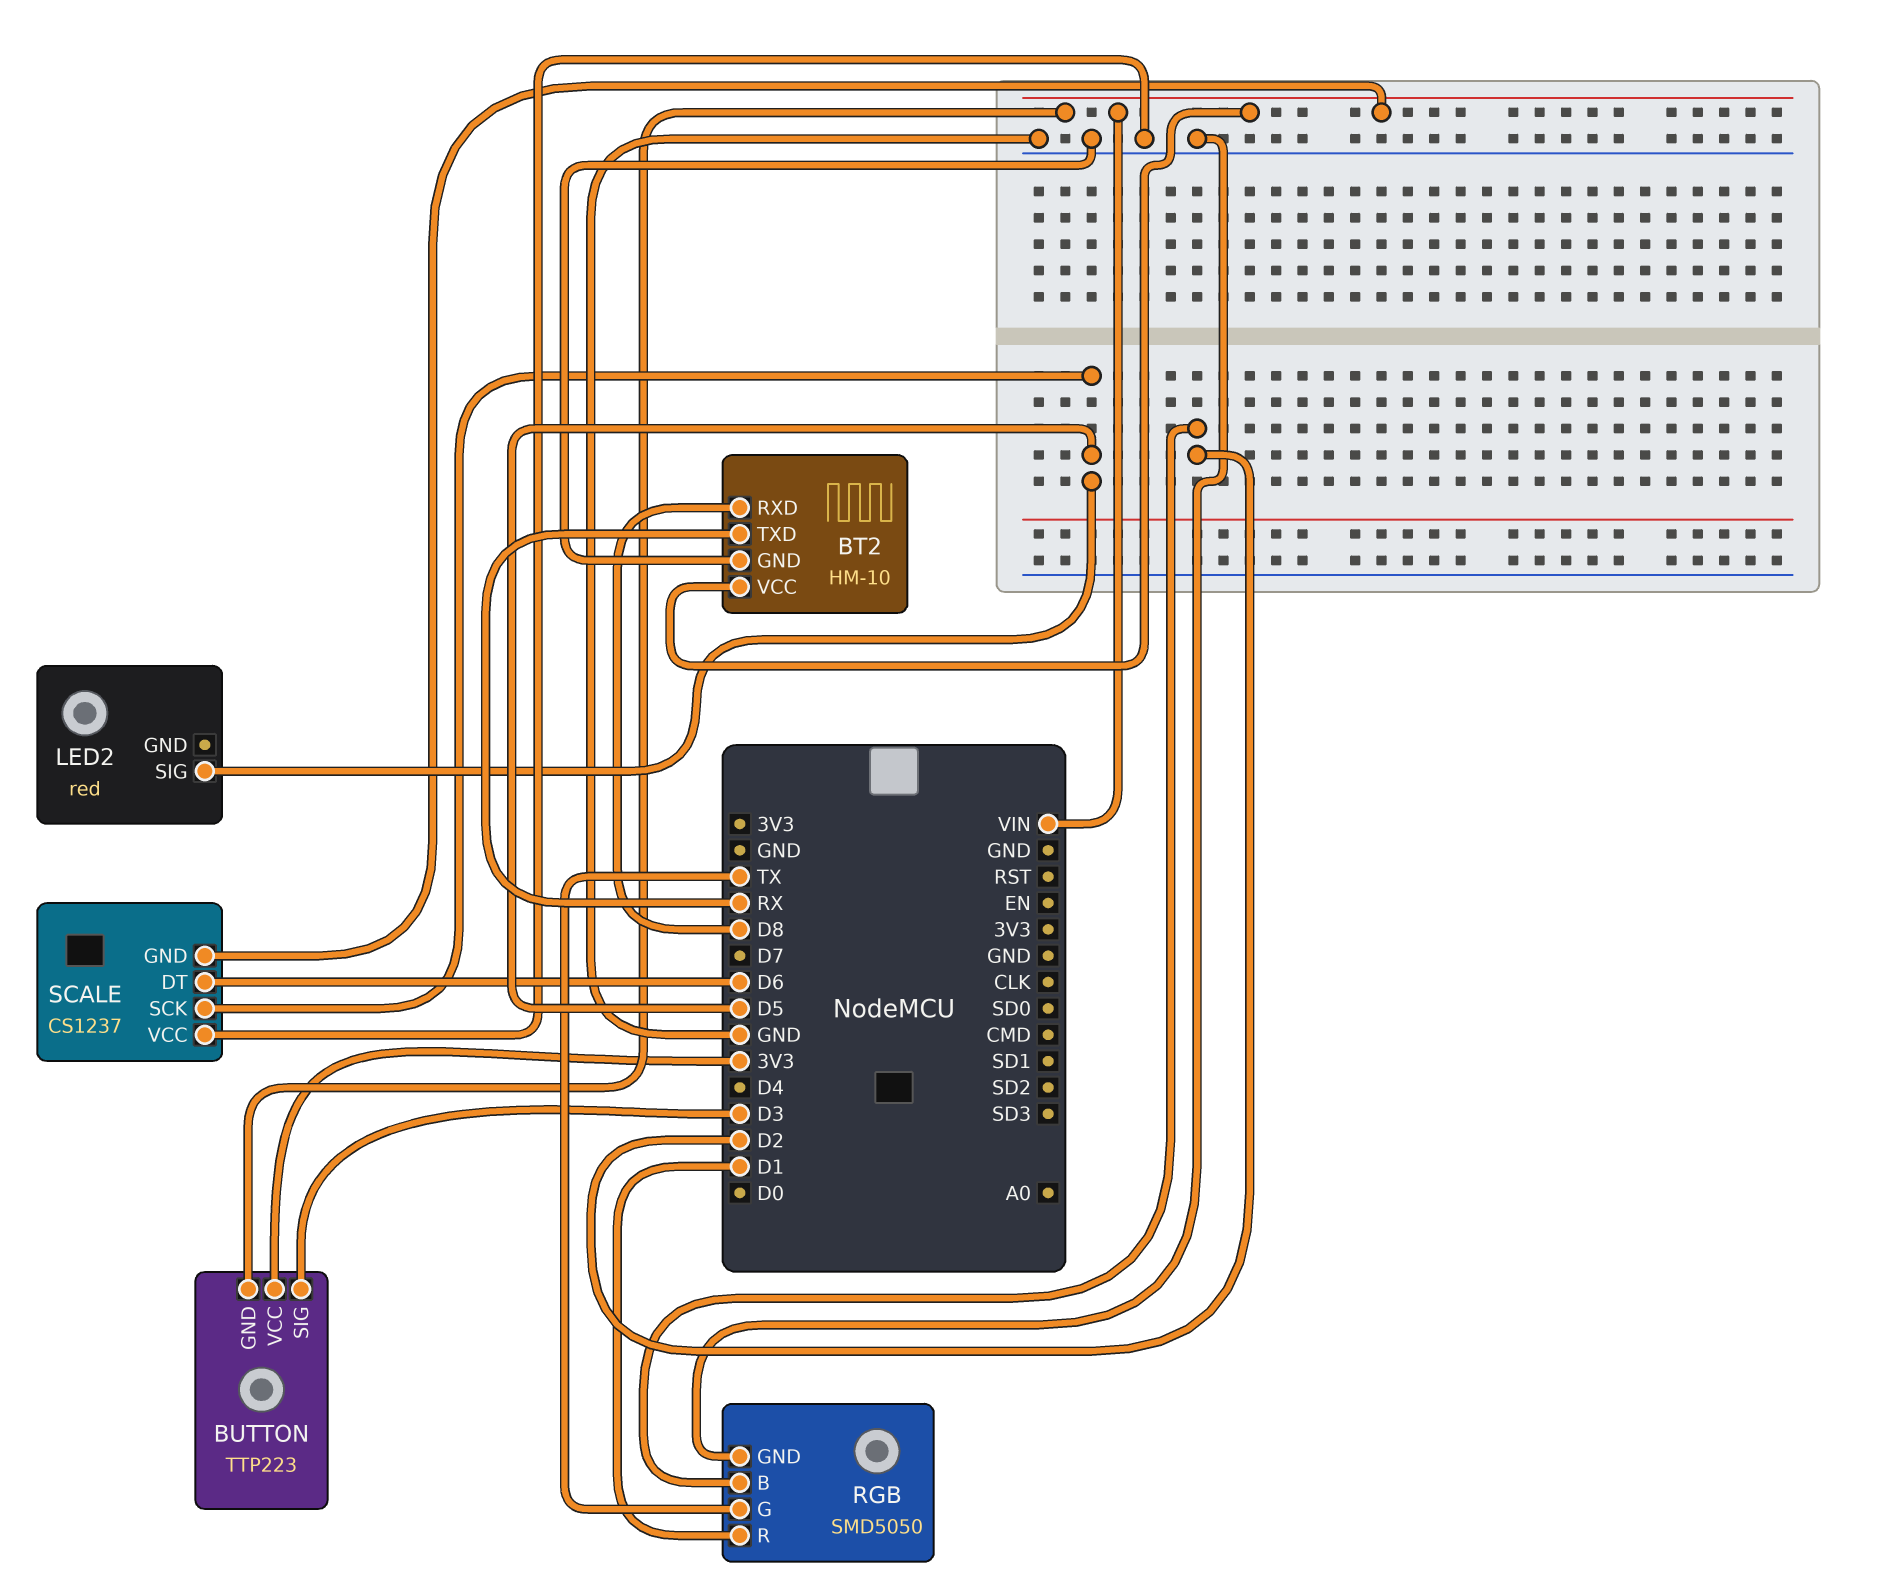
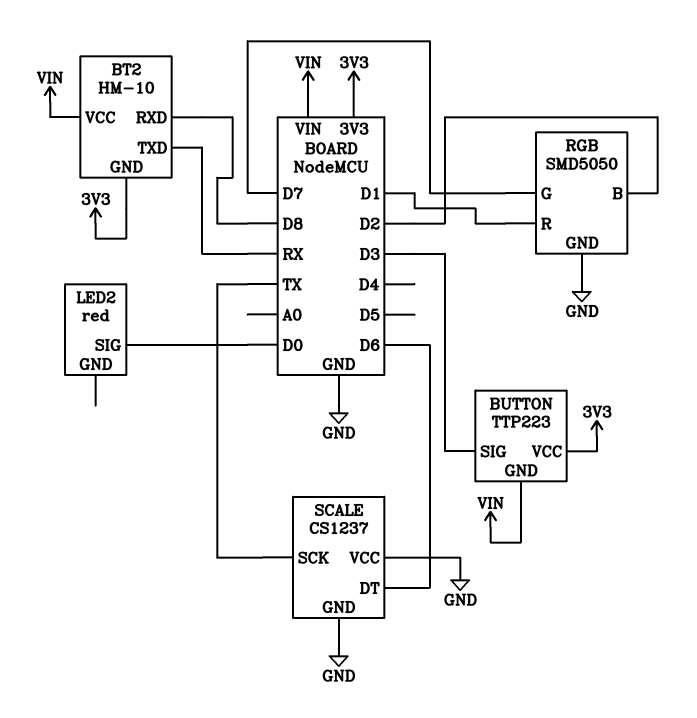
BT2 pin GND: GND -> 3V3
LED2 pin SIG: D5 -> D0
RGB pin G: TX -> D7
SCALE pin GND: VIN -> GND
SCALE pin SCK: D5 -> TX

